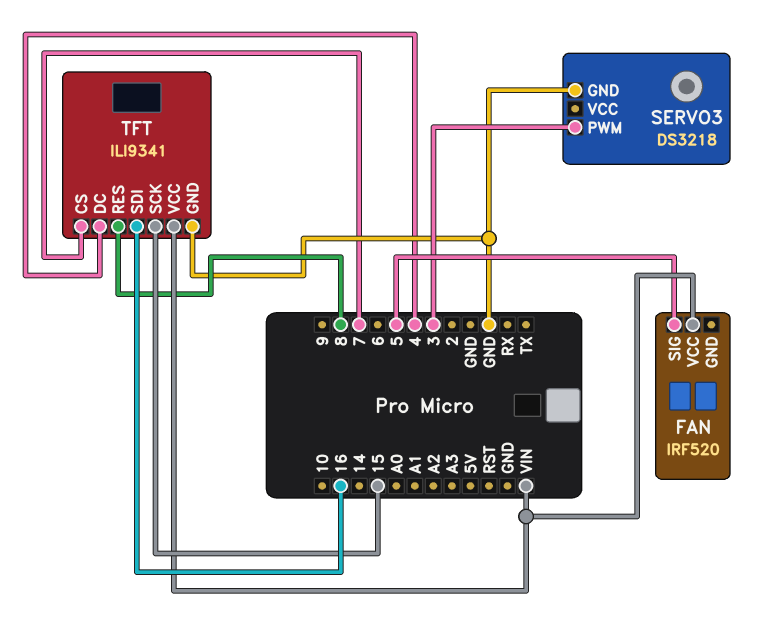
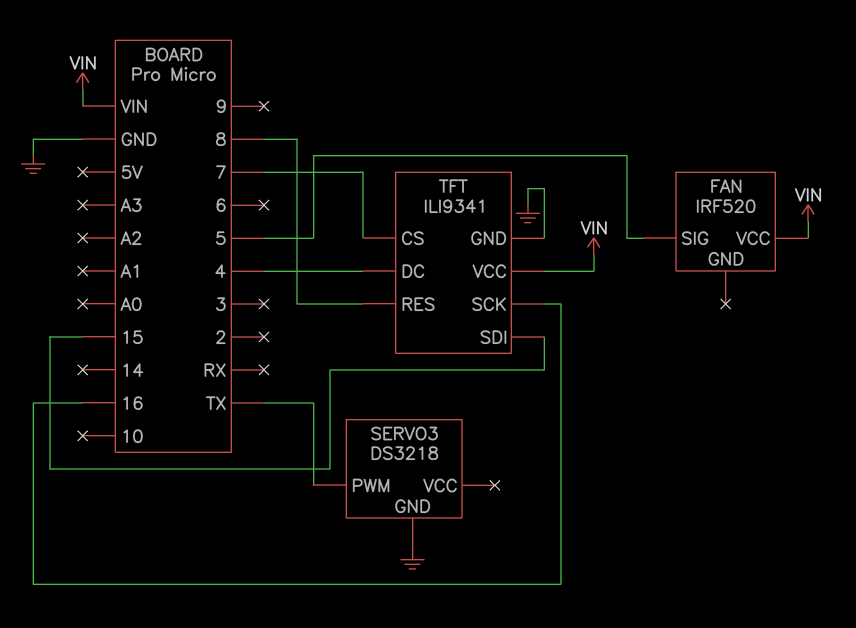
SERVO3 pin PWM: 3 -> TX
TFT pin SCK: 15 -> 16
TFT pin SDI: 16 -> 15

